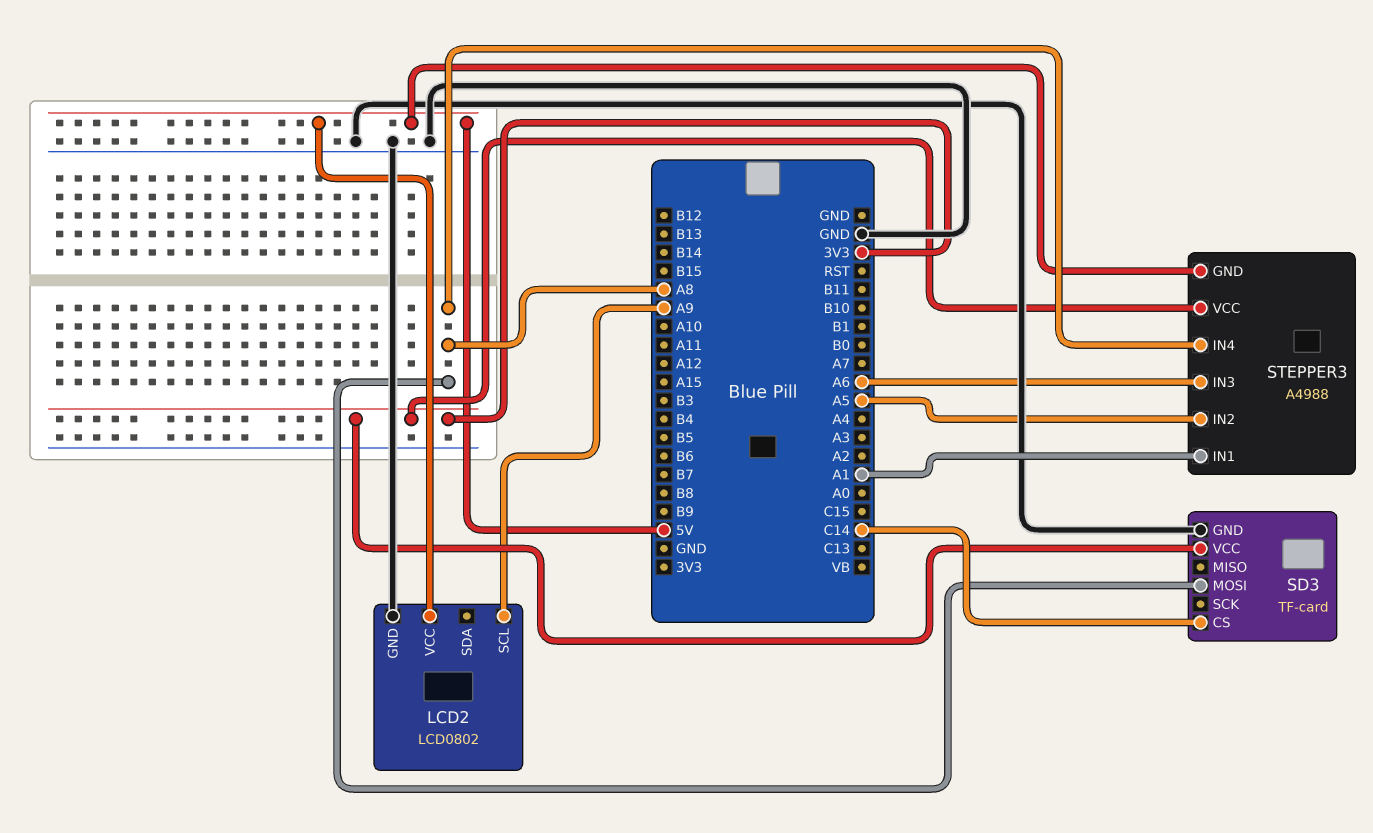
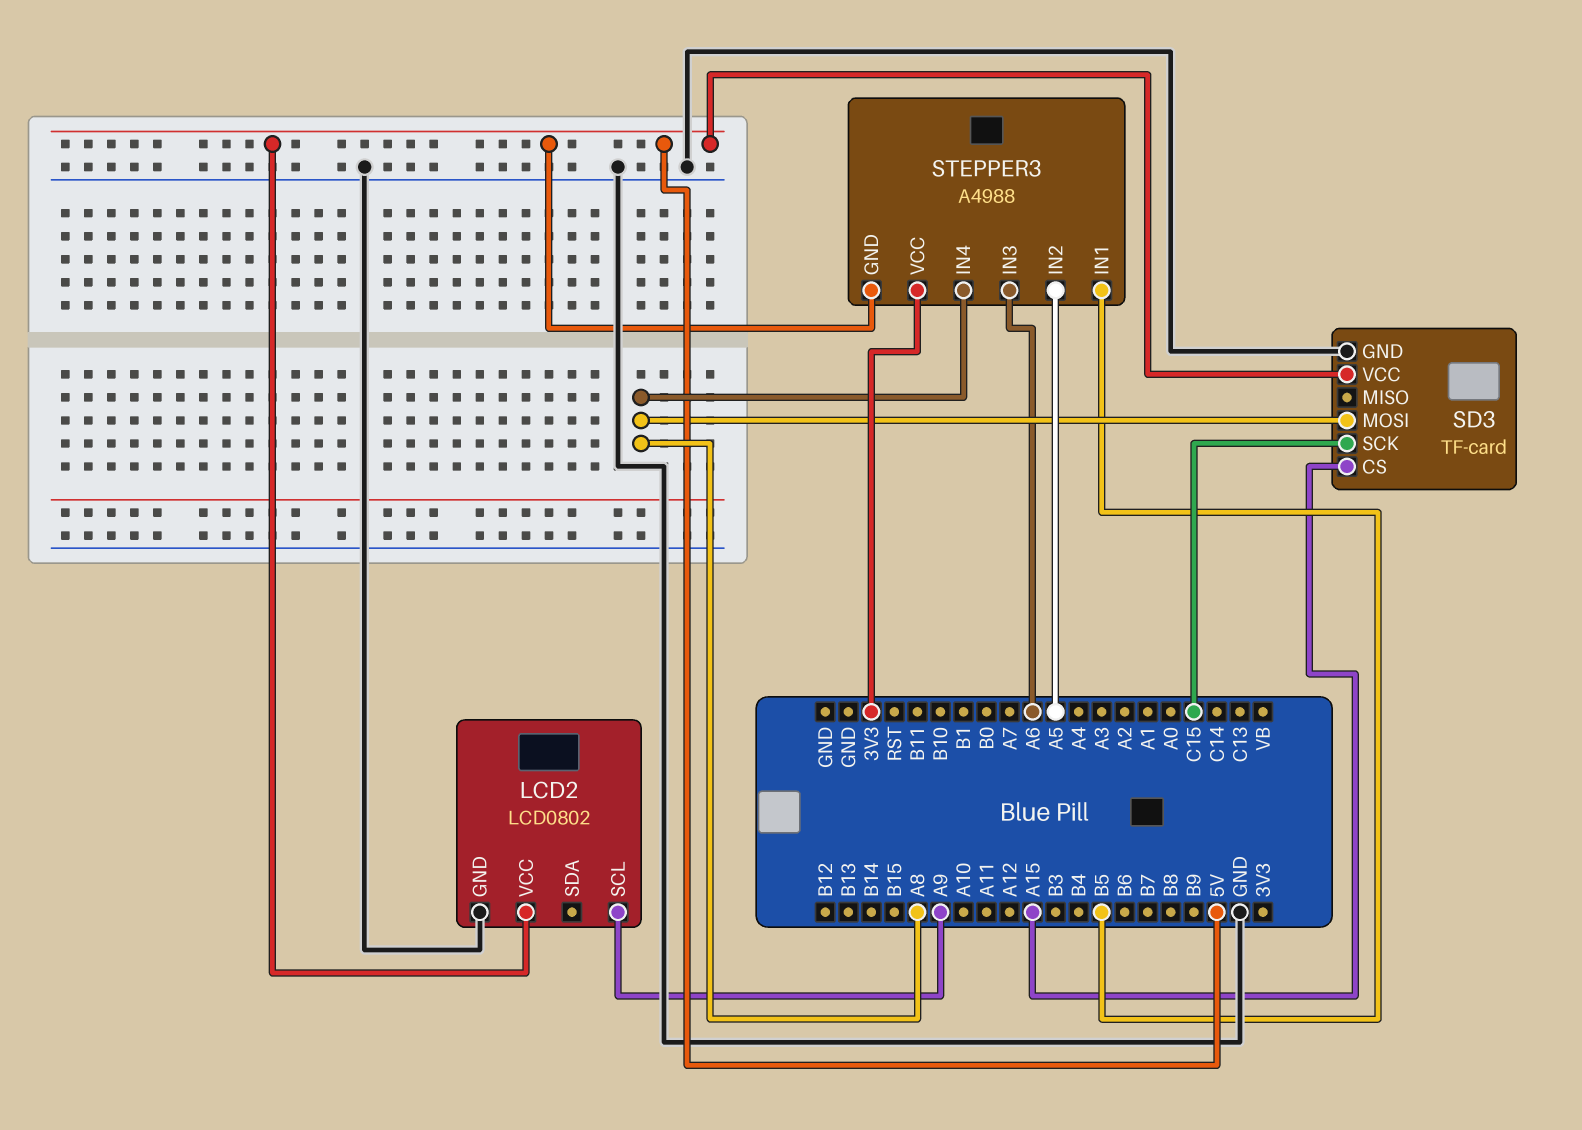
SD3 pin CS: C14 -> A15
SD3 pin SCK: none -> C15
SD3 pin VCC: 3V3 -> 5V
STEPPER3 pin IN1: A1 -> B5

